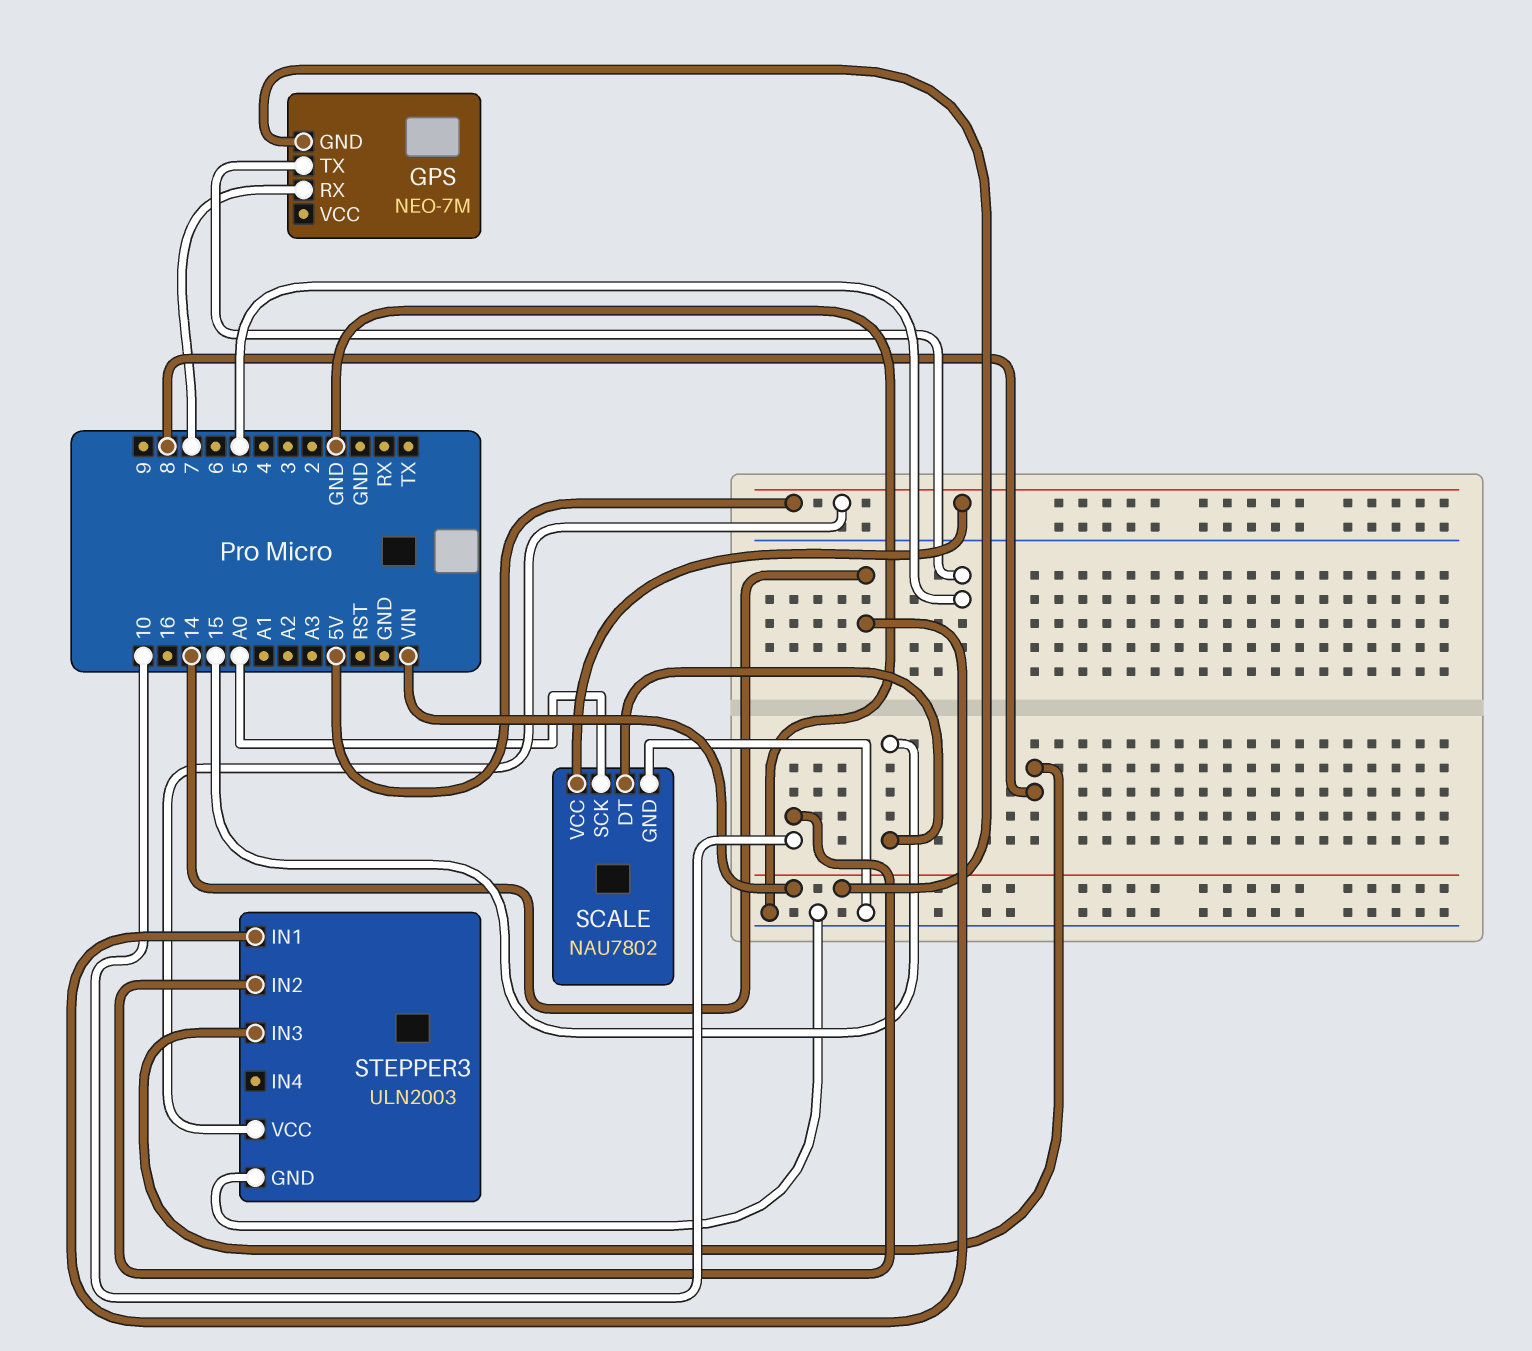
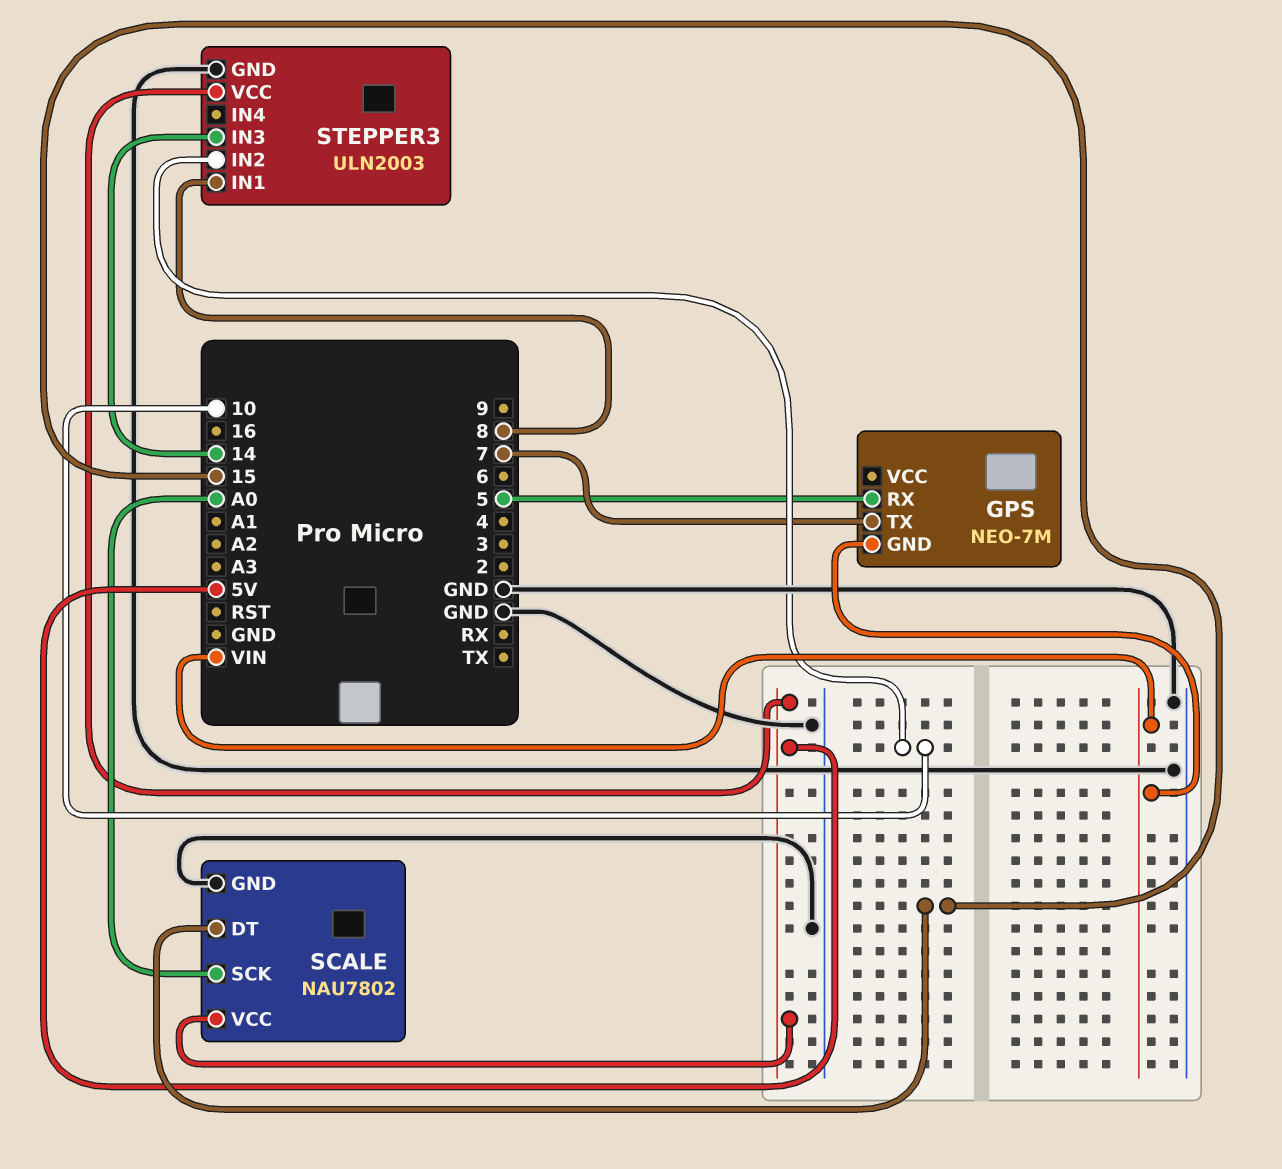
GPS pin RX: 7 -> 5
GPS pin TX: 5 -> 7
STEPPER3 pin IN1: 14 -> 8
STEPPER3 pin IN3: 8 -> 14

